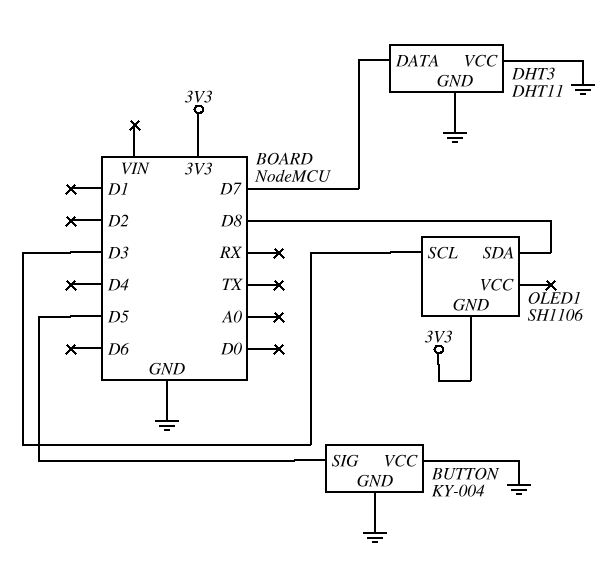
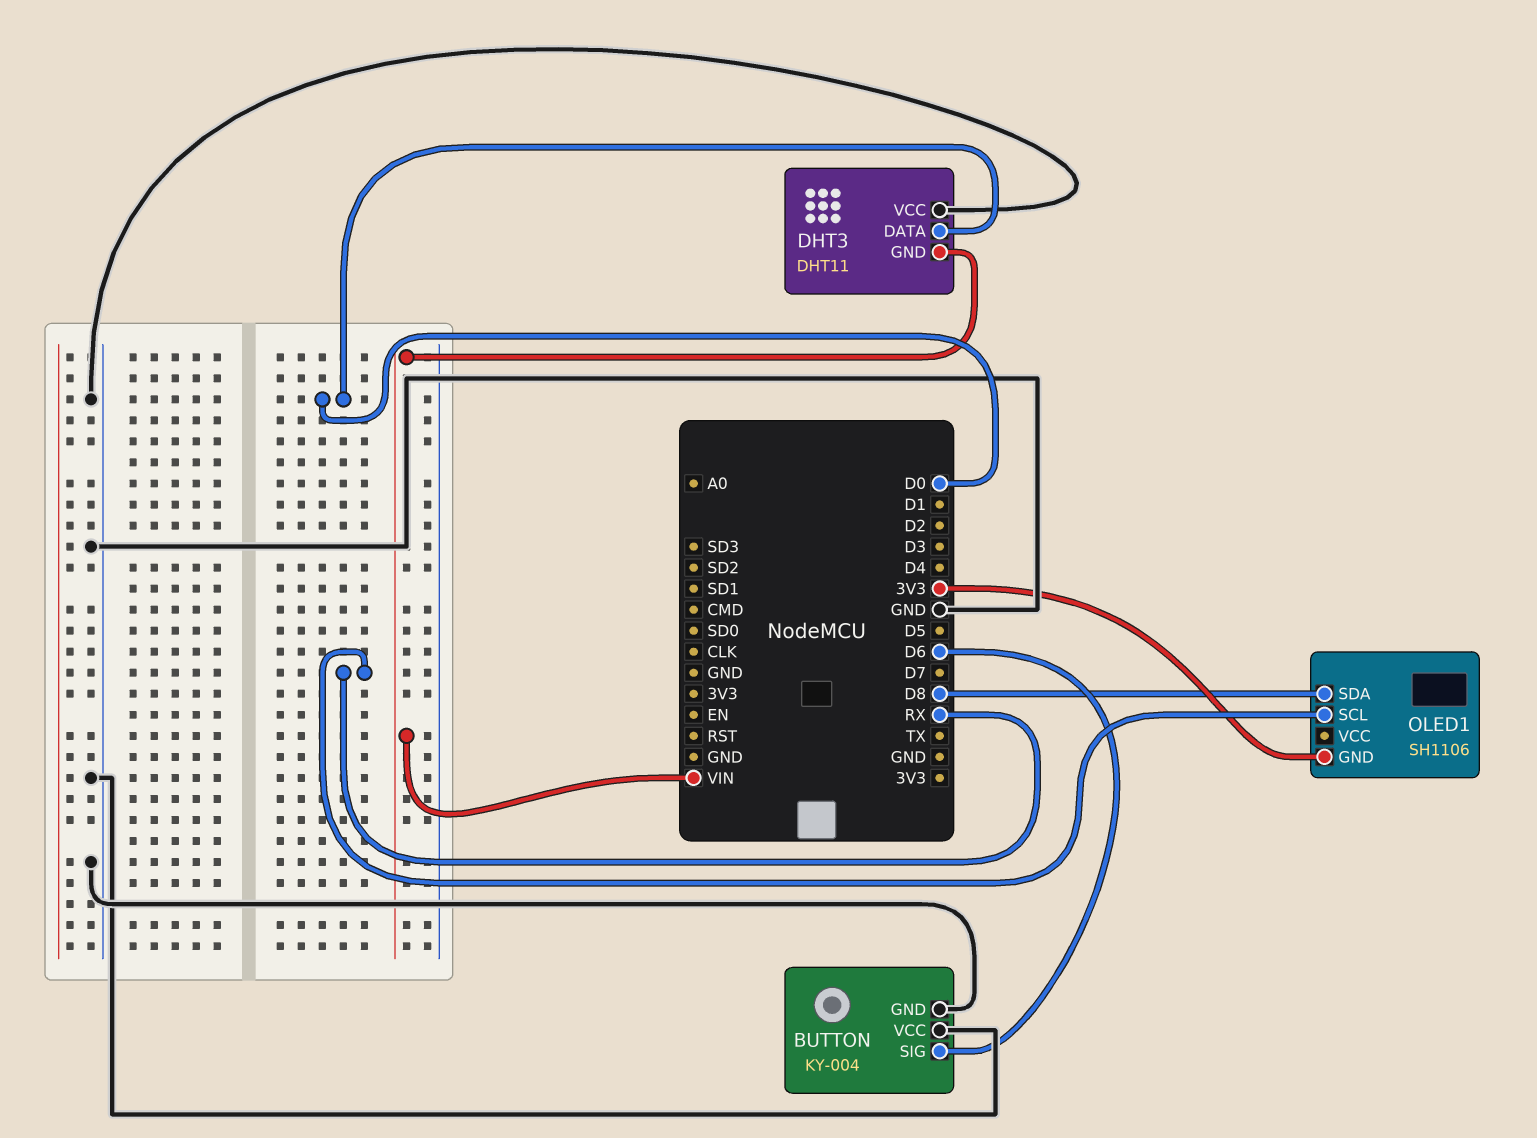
BUTTON pin SIG: D5 -> D6
DHT3 pin DATA: D7 -> D0
DHT3 pin GND: GND -> VIN
OLED1 pin SCL: D3 -> RX

